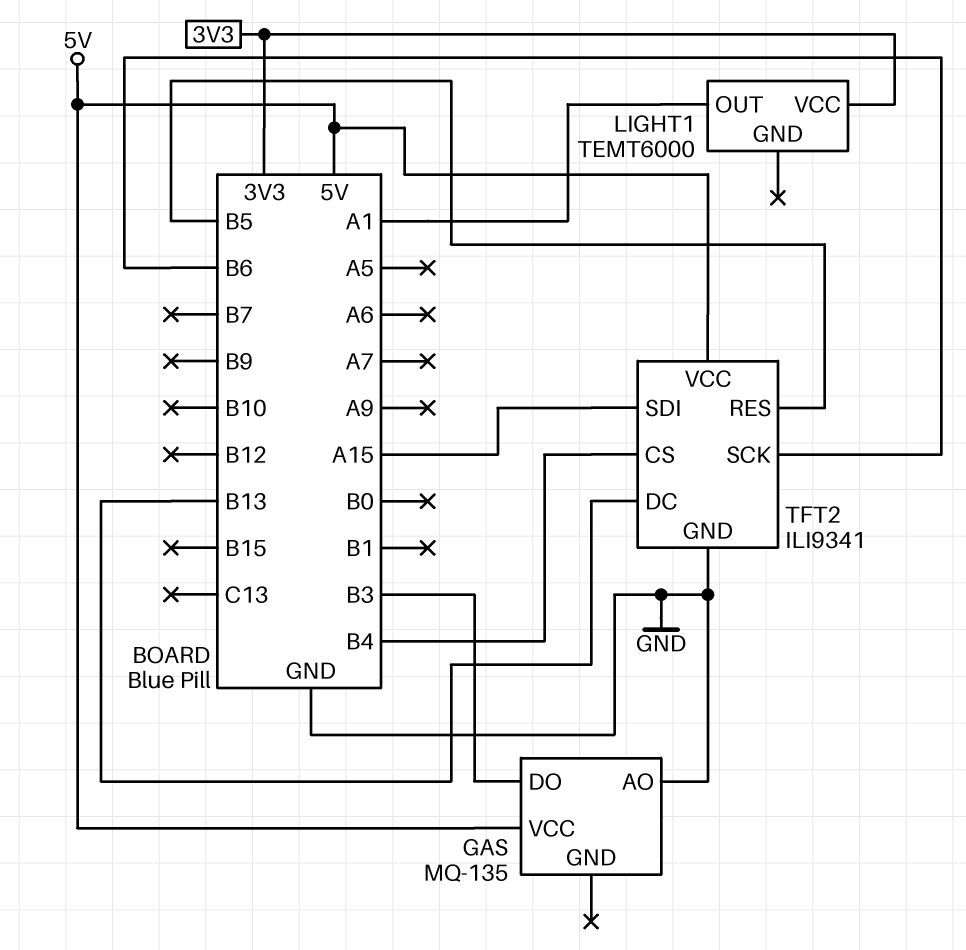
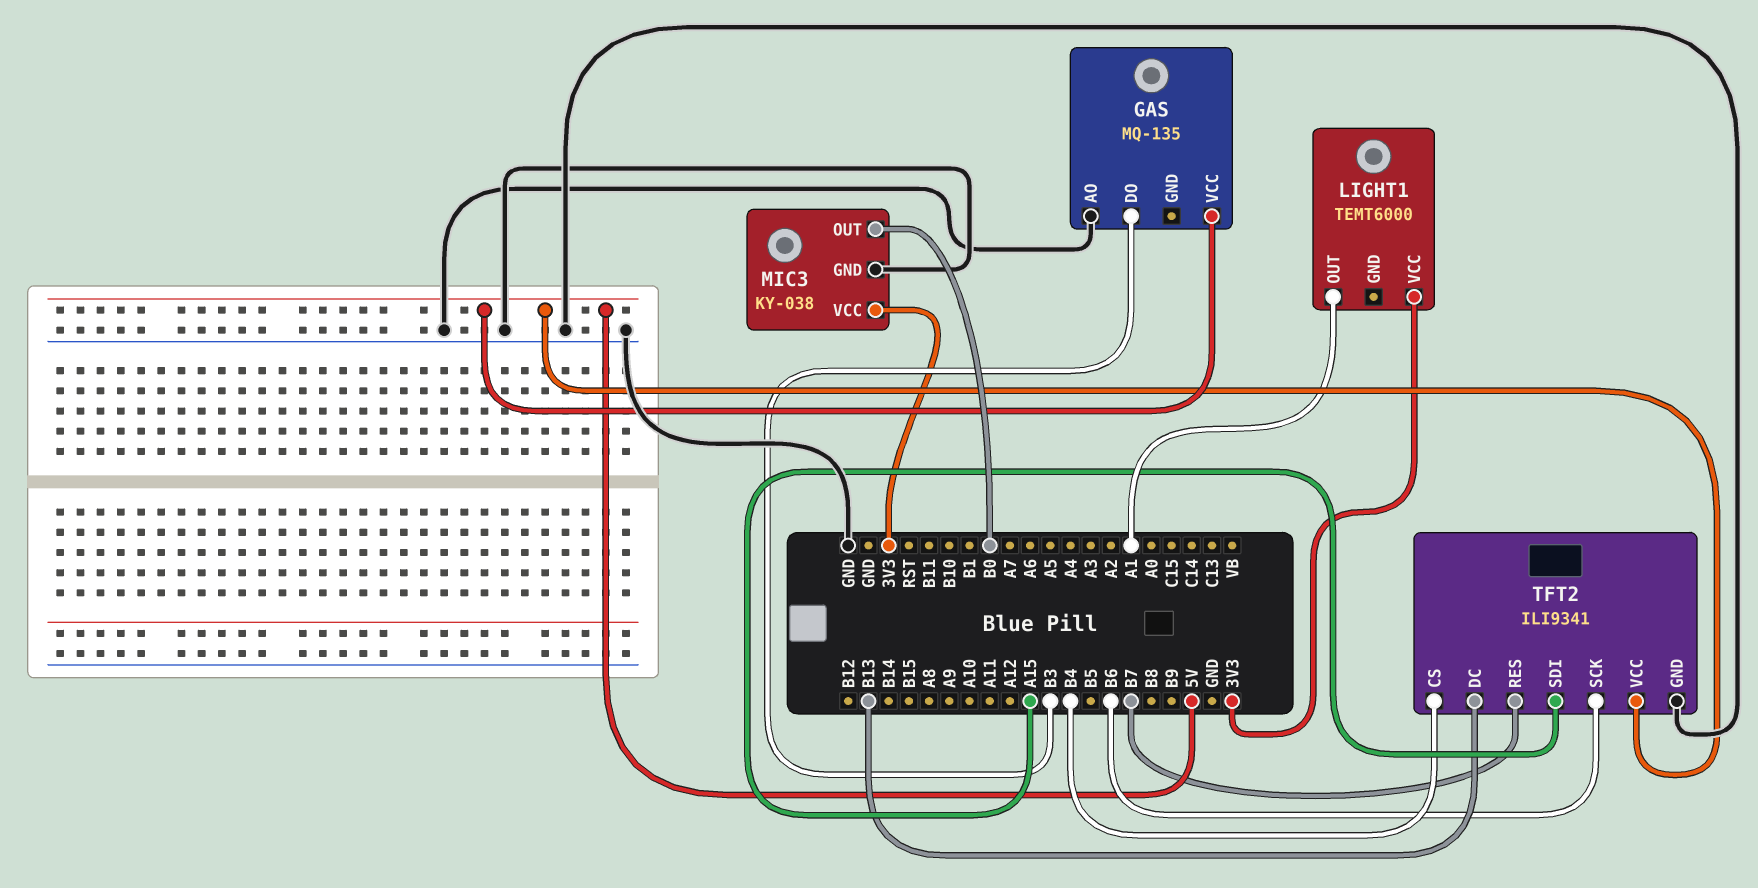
MIC3: none -> KY-038
MIC3 pin GND: none -> GND
MIC3 pin OUT: none -> B0
MIC3 pin VCC: none -> 3V3
TFT2 pin RES: B5 -> B7

